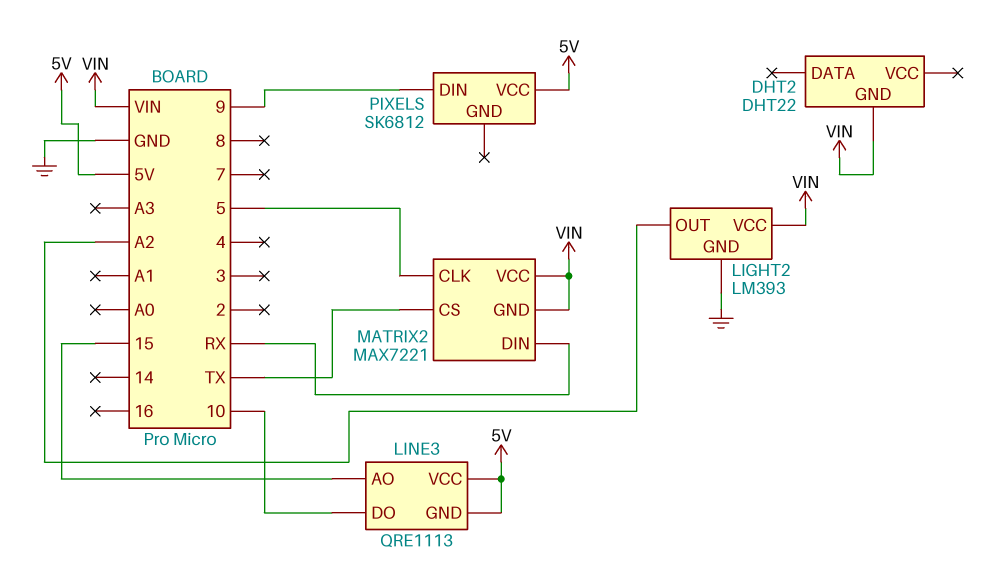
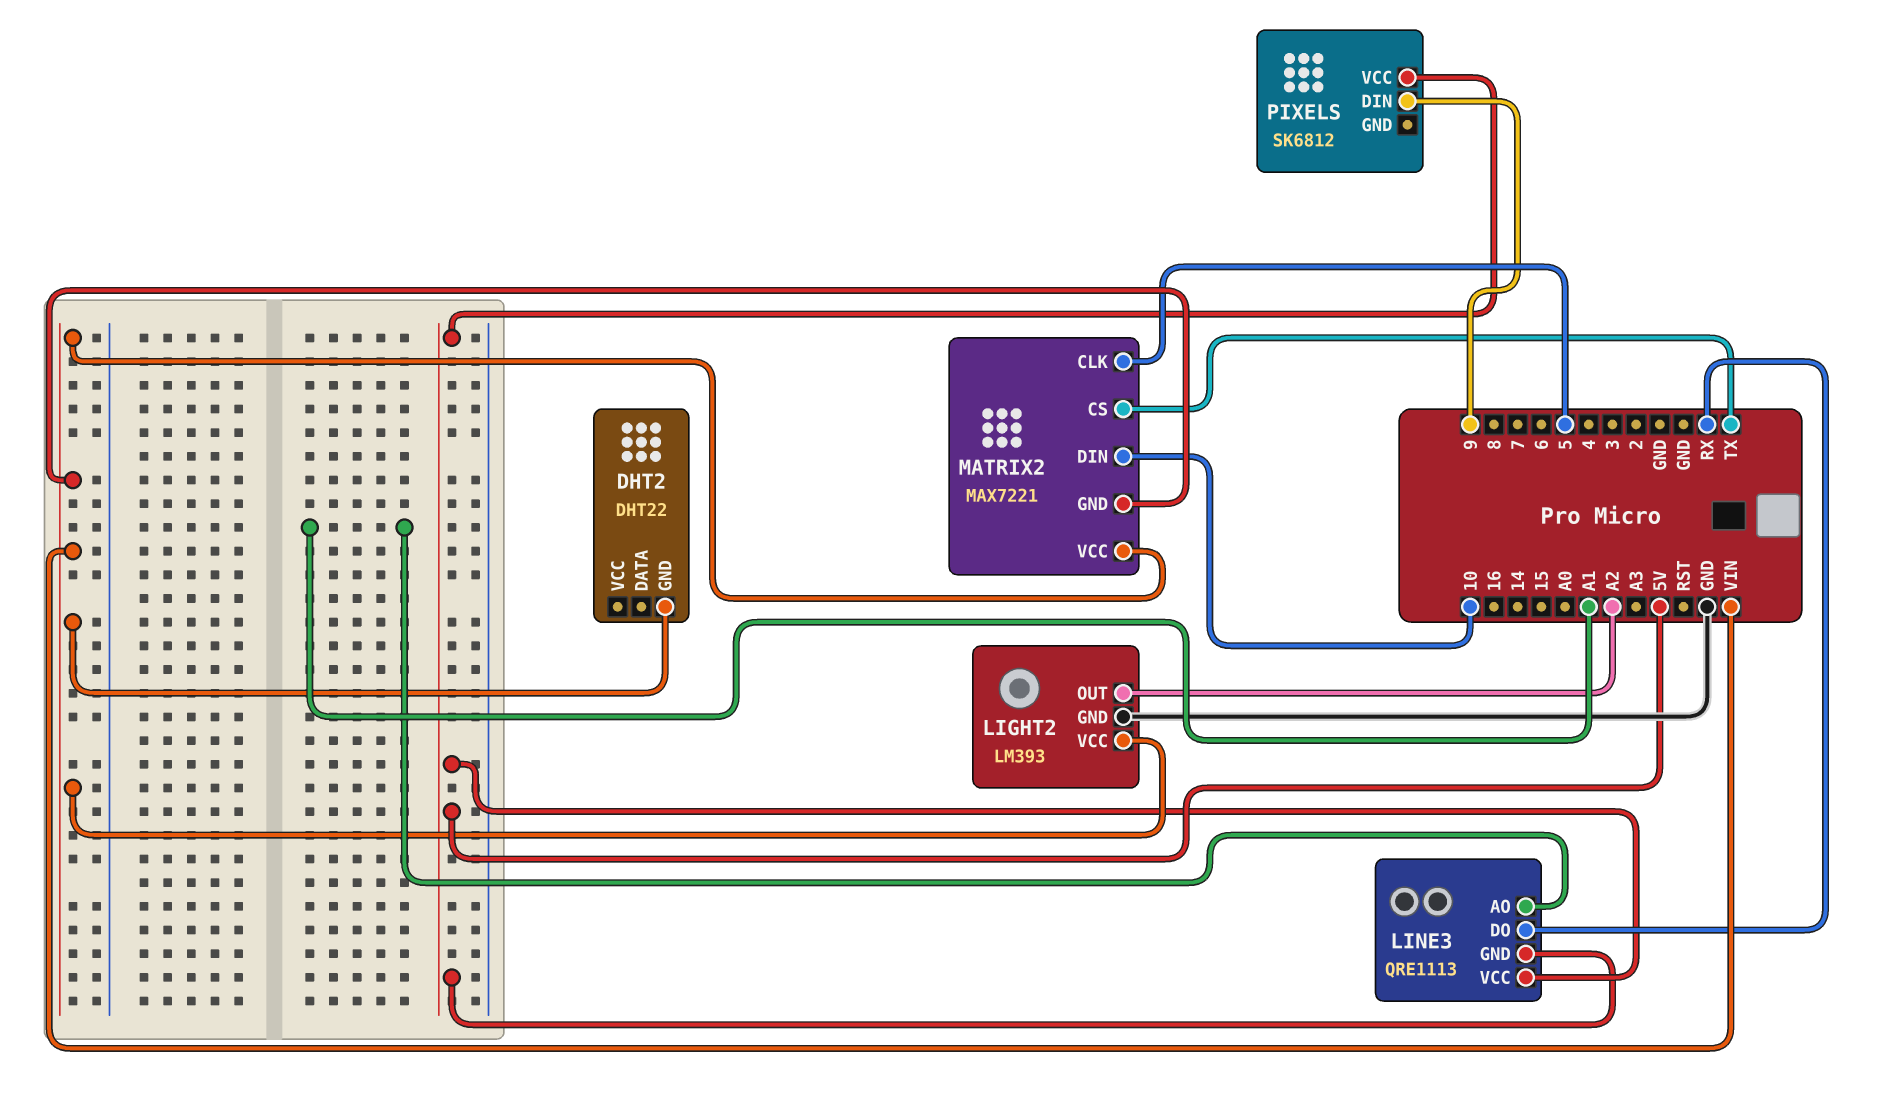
LINE3 pin AO: 15 -> A1
LINE3 pin DO: 10 -> RX
MATRIX2 pin DIN: RX -> 10

